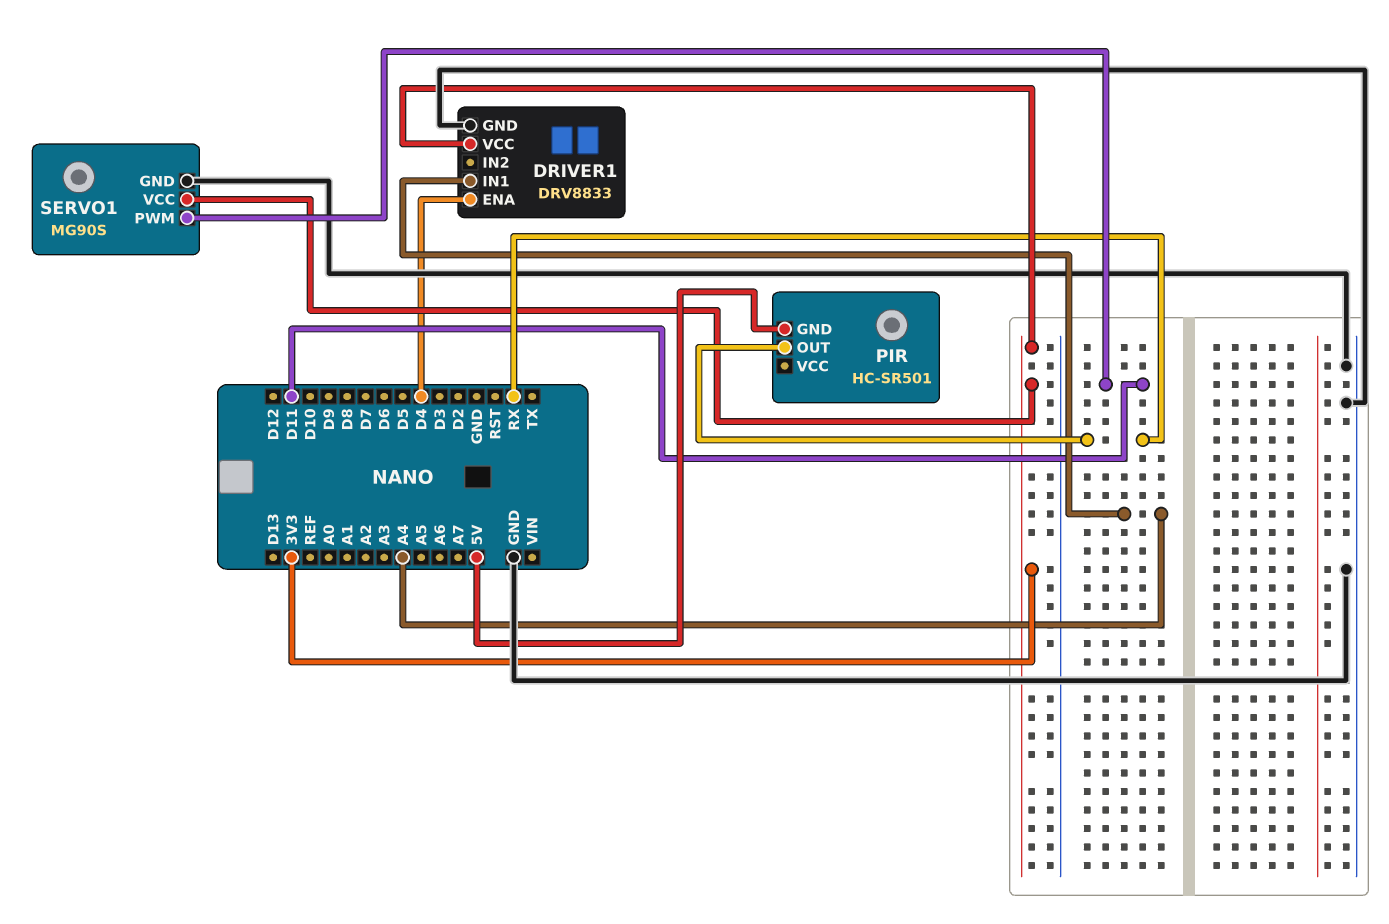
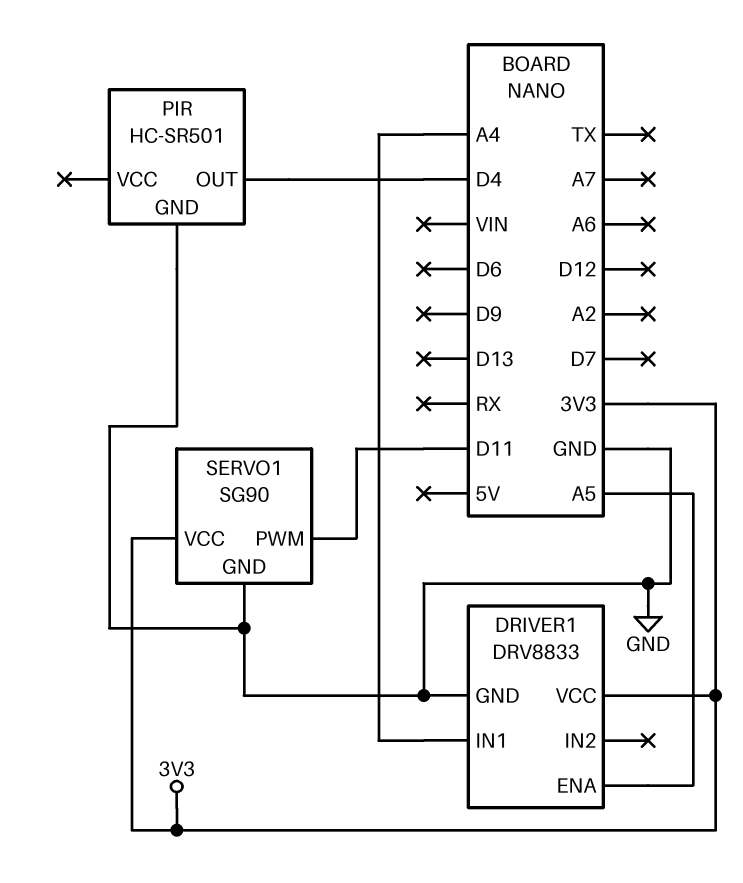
DRIVER1 pin ENA: D4 -> A5
PIR pin GND: 5V -> GND
PIR pin OUT: RX -> D4
SERVO1: MG90S -> SG90

